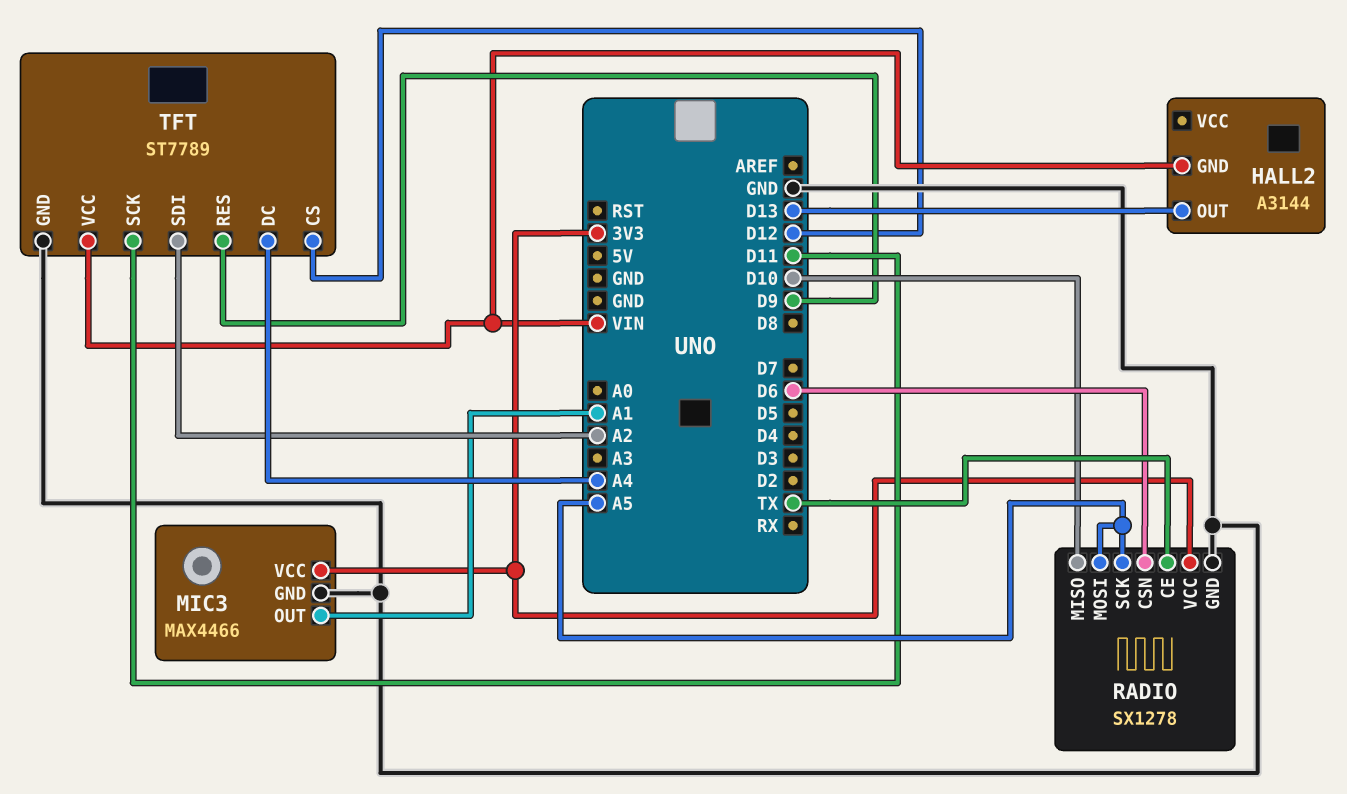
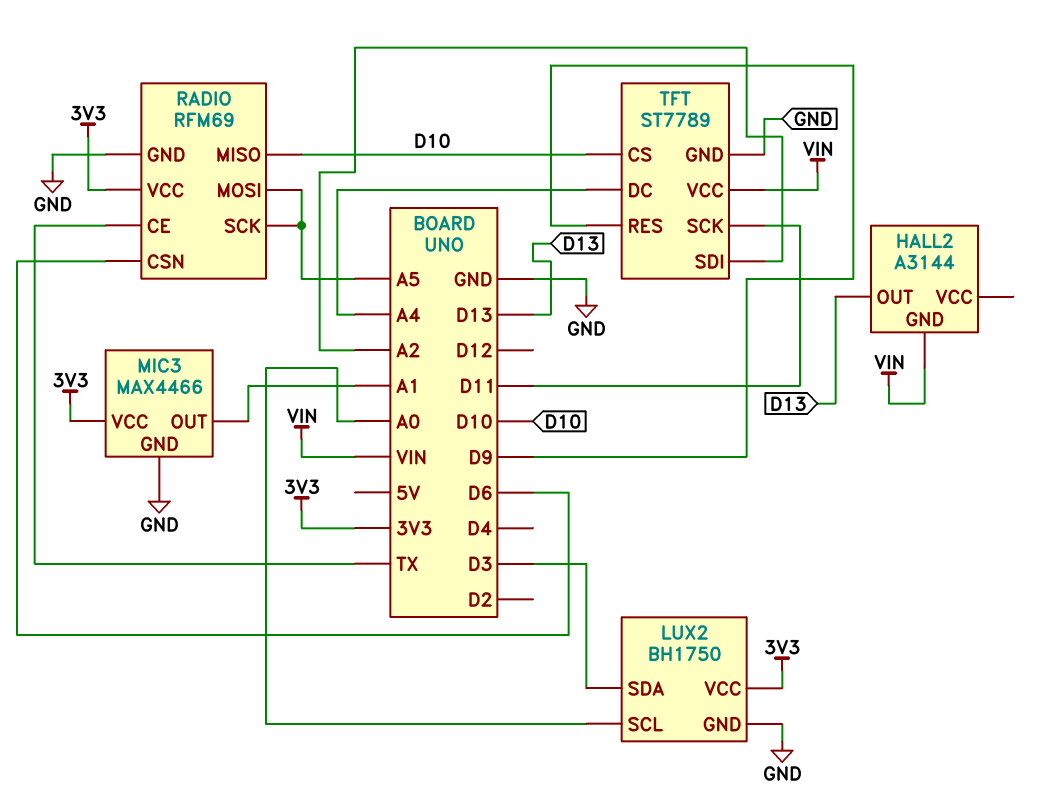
LUX2: none -> BH1750
LUX2 pin GND: none -> GND
LUX2 pin SCL: none -> A0
LUX2 pin SDA: none -> D3
LUX2 pin VCC: none -> 3V3
RADIO: SX1278 -> RFM69
TFT pin CS: D12 -> D10

